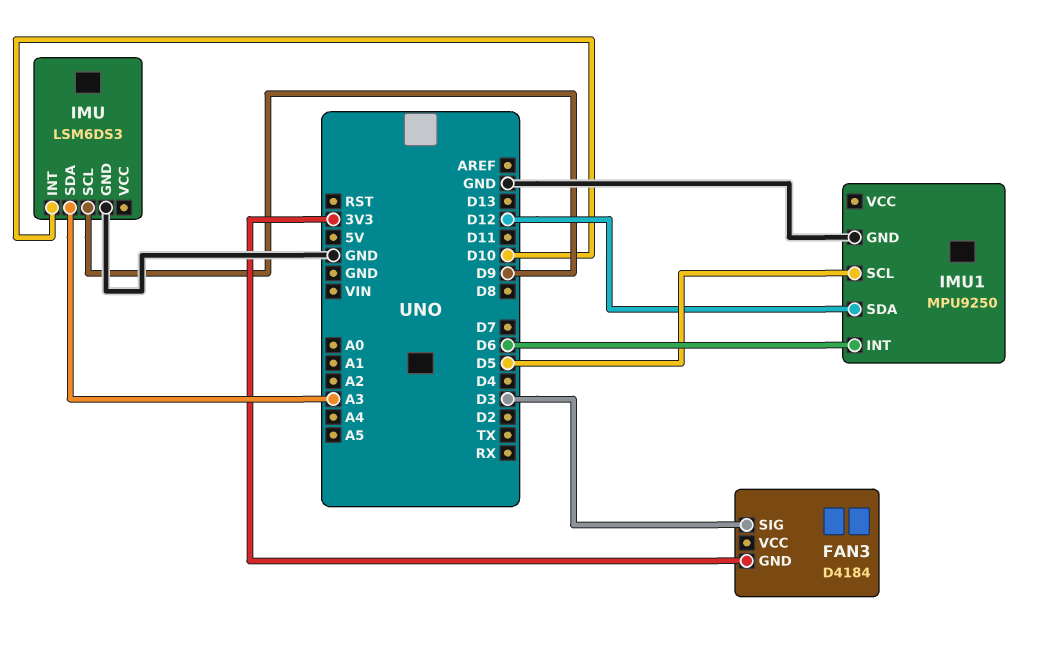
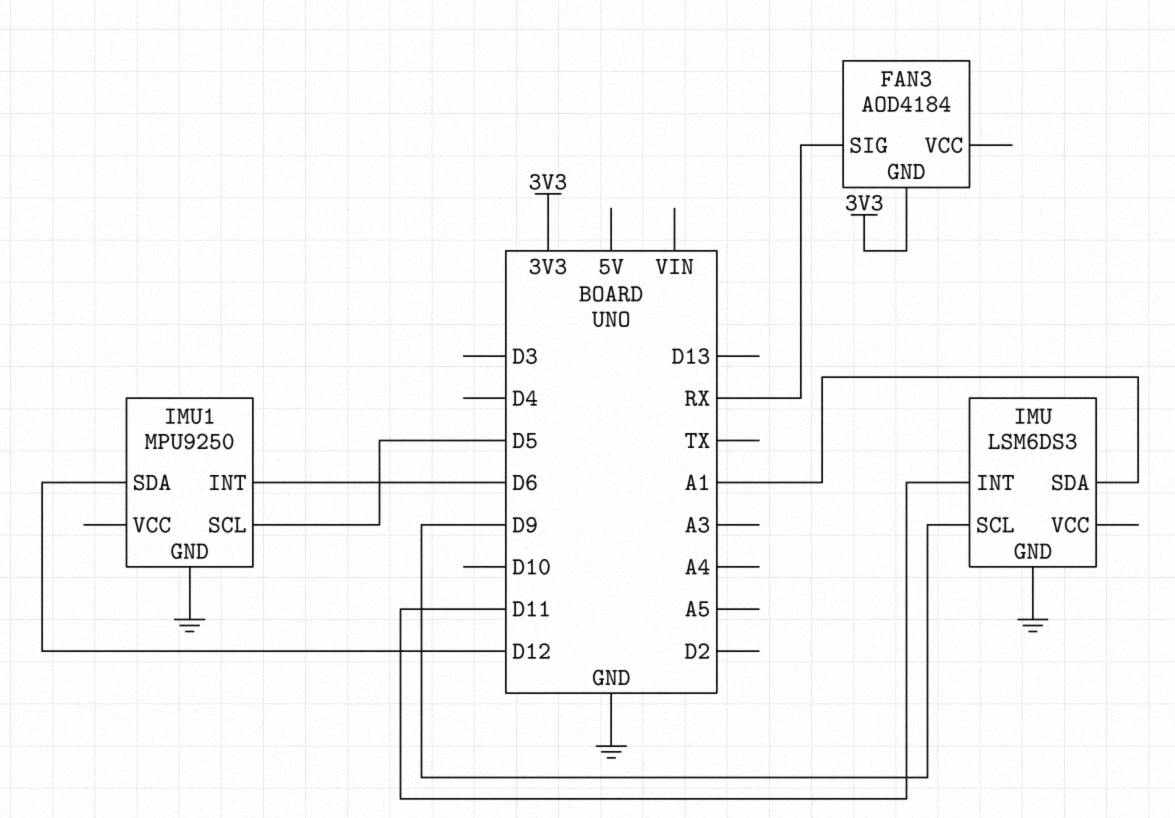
FAN3: D4184 -> AOD4184
FAN3 pin SIG: D3 -> RX
IMU pin INT: D10 -> D11
IMU pin SDA: A3 -> A1

